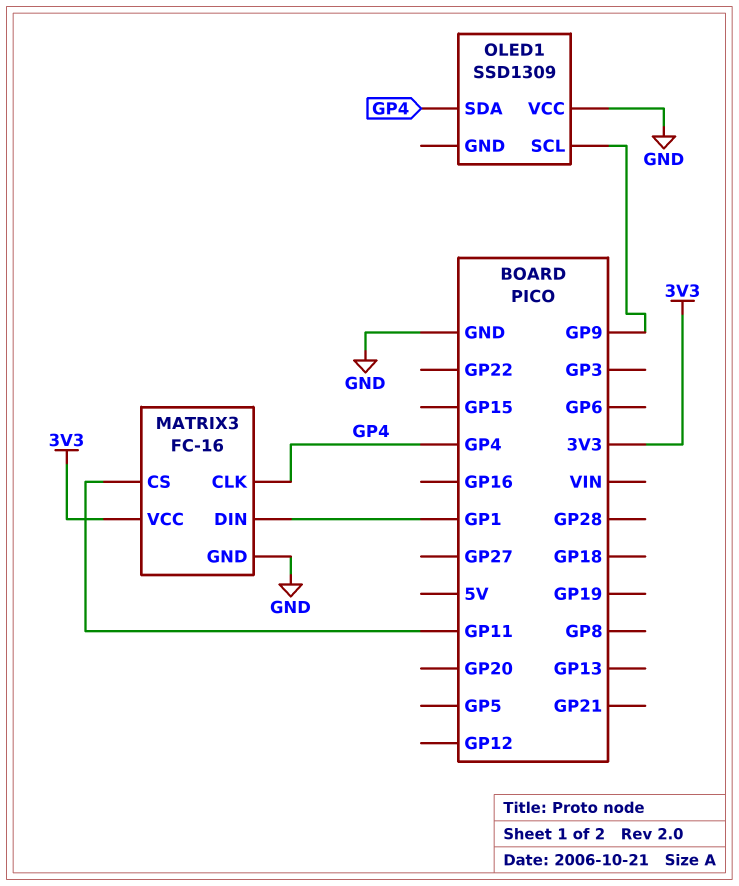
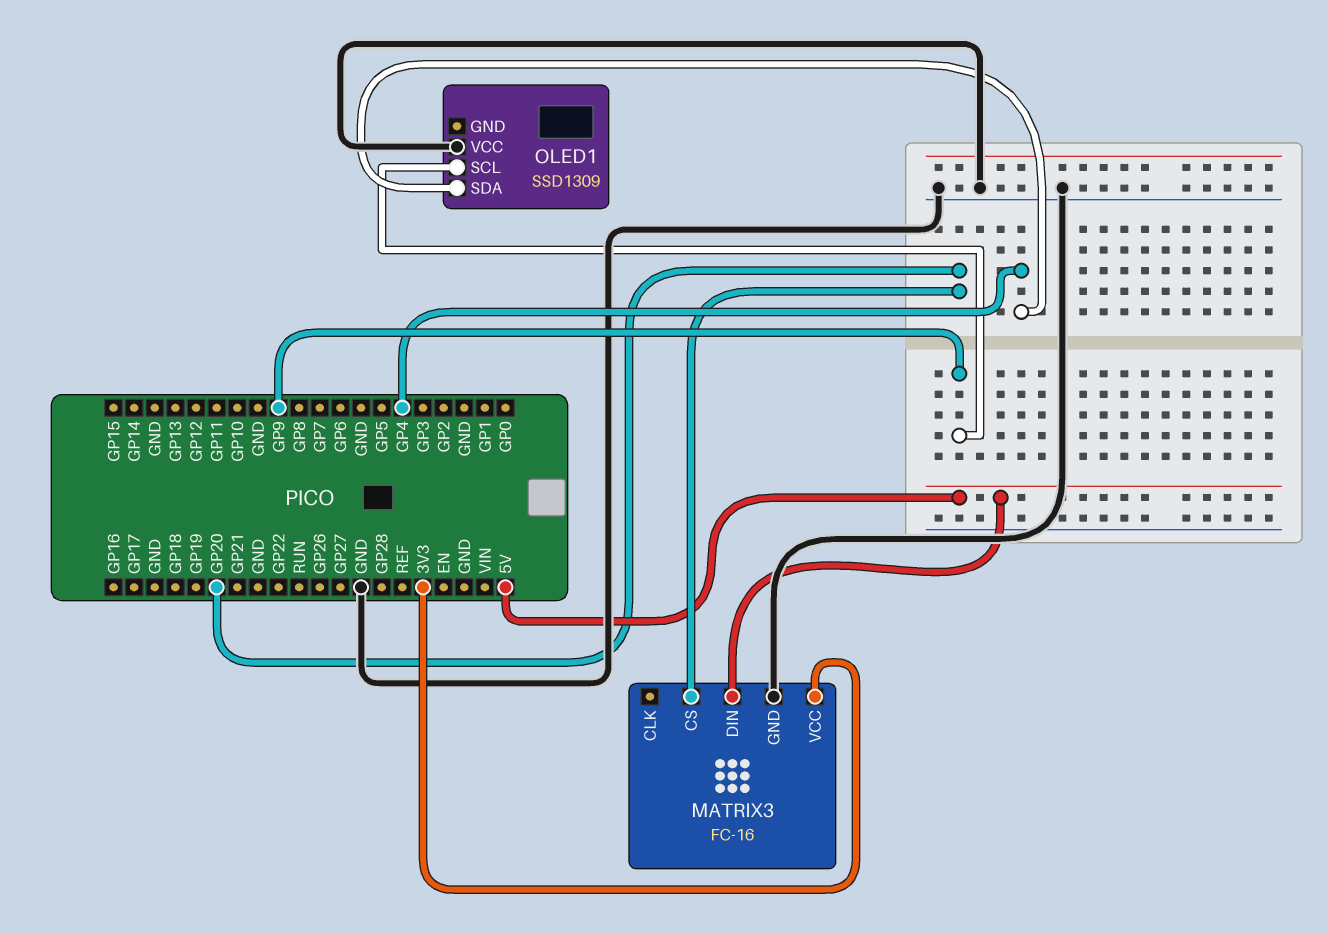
MATRIX3 pin CLK: GP4 -> none
MATRIX3 pin CS: GP11 -> GP20
MATRIX3 pin DIN: GP1 -> 5V

